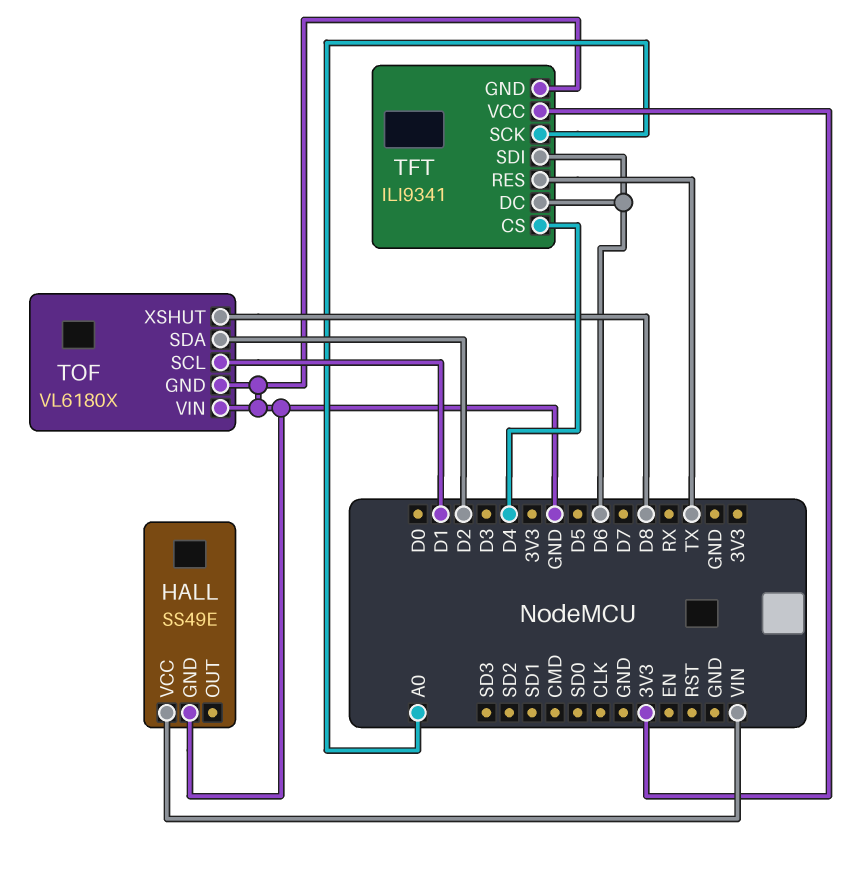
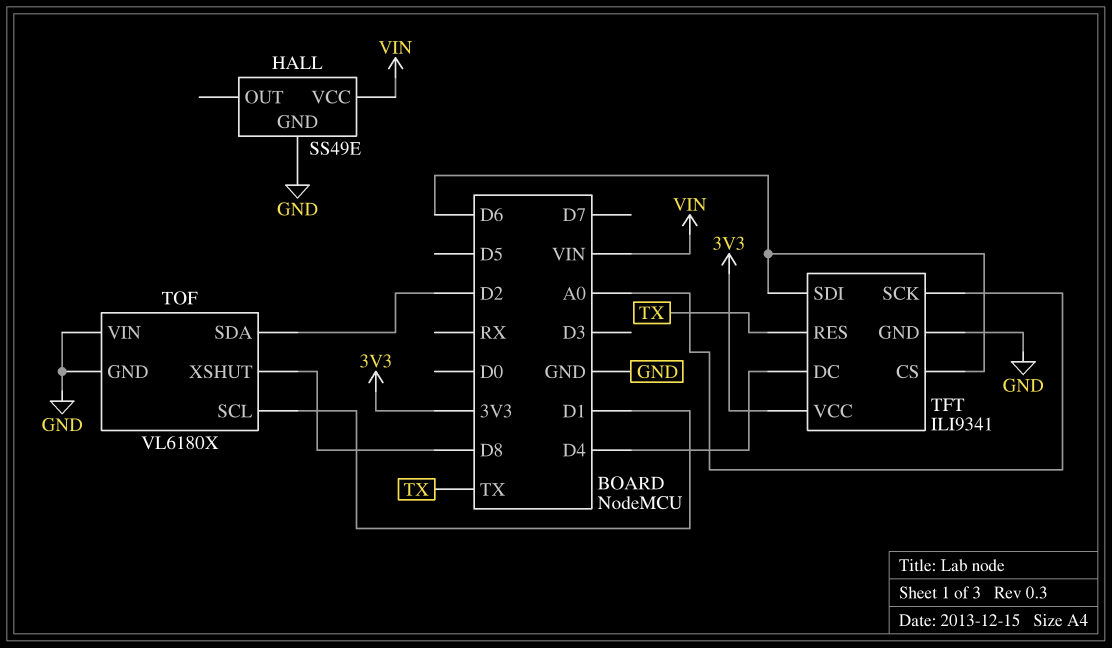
TFT pin CS: D4 -> D6
TFT pin DC: D6 -> D4

